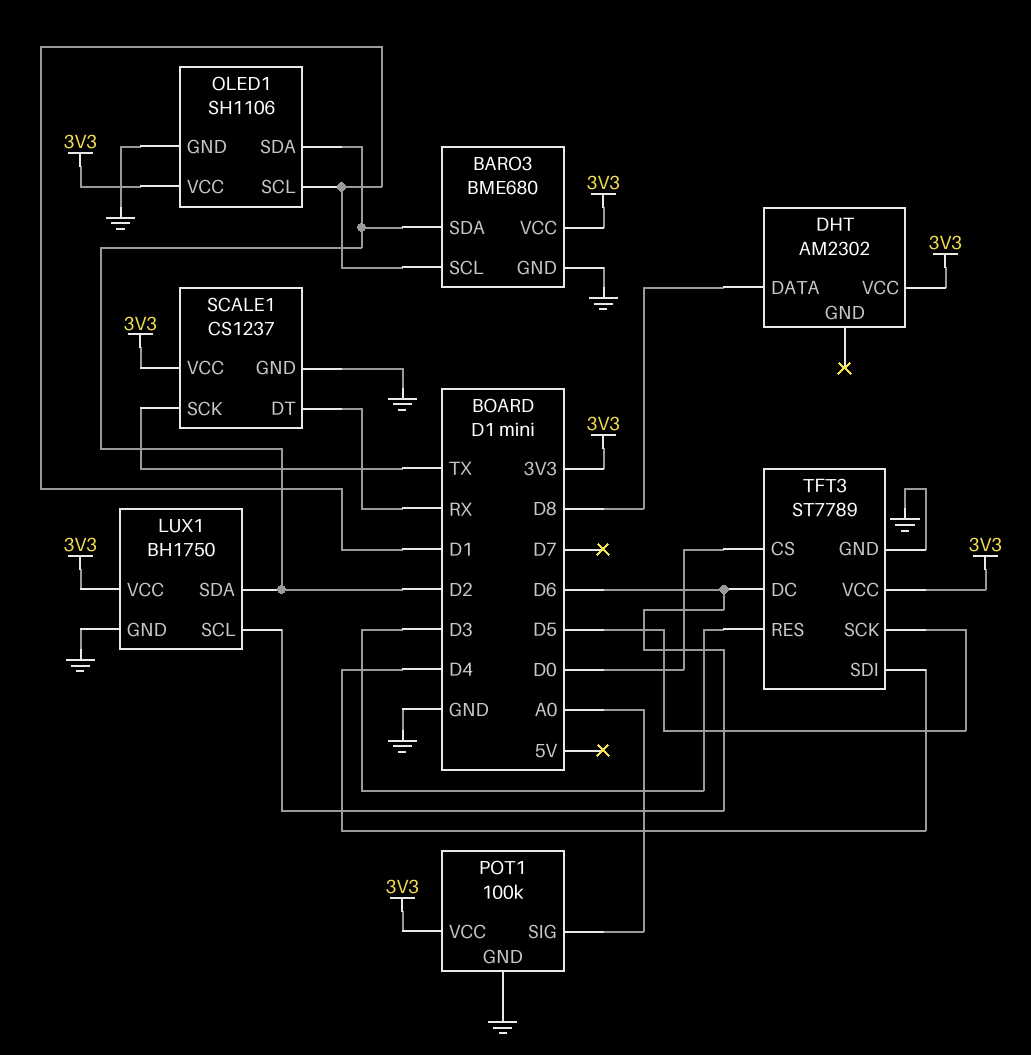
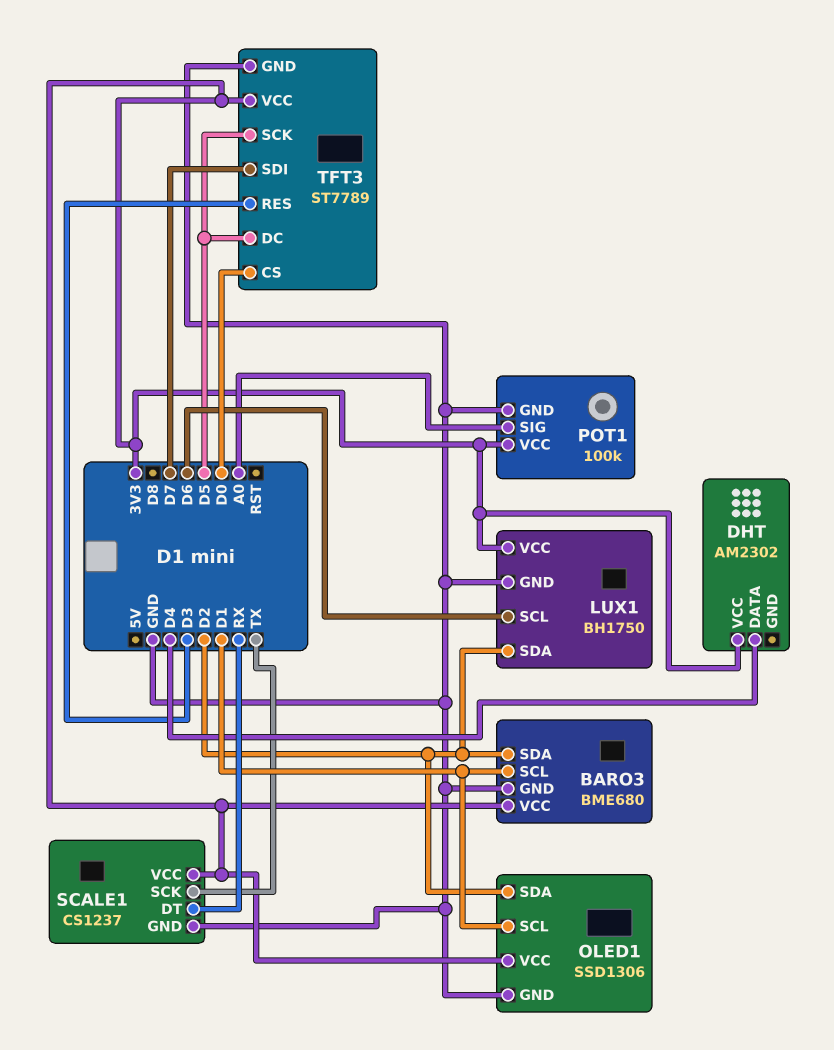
DHT pin DATA: D8 -> D4
OLED1: SH1106 -> SSD1306
TFT3 pin DC: D6 -> D5
TFT3 pin SDI: D4 -> D7

